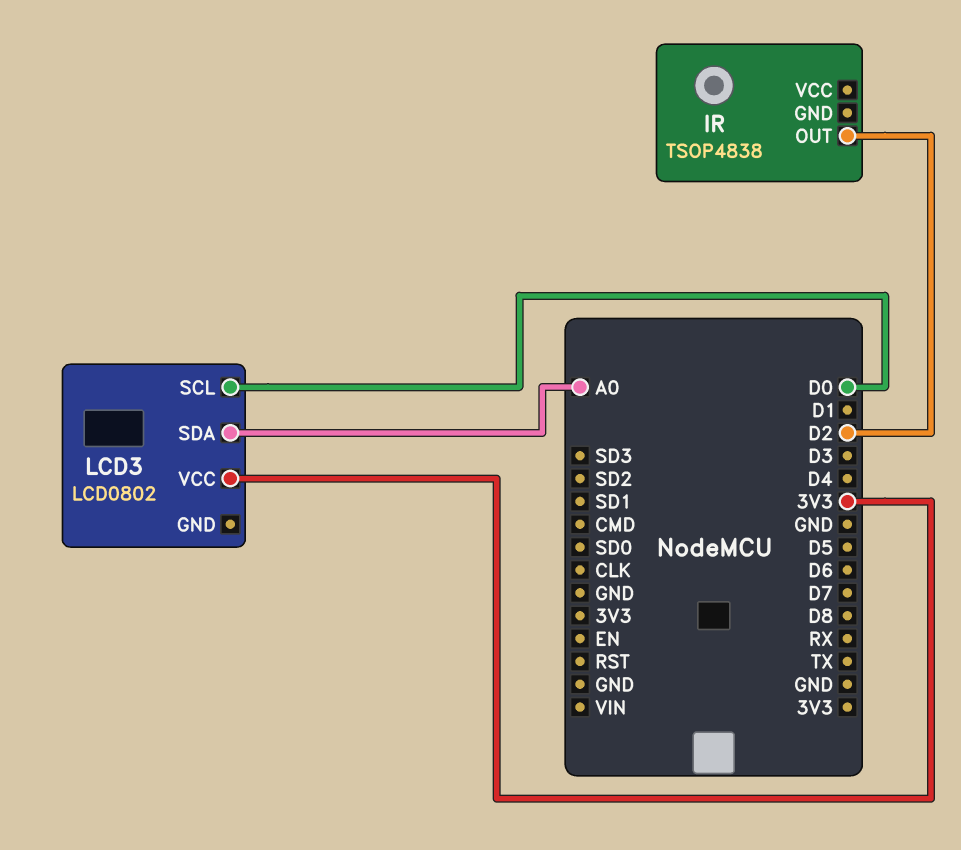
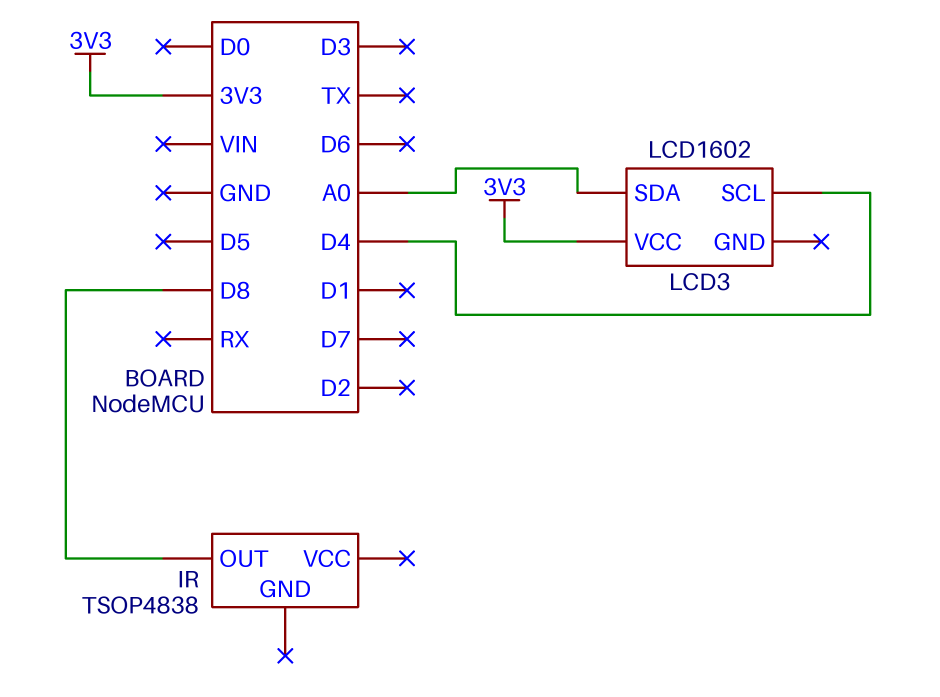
IR pin OUT: D2 -> D8
LCD3: LCD0802 -> LCD1602
LCD3 pin SCL: D0 -> D4

